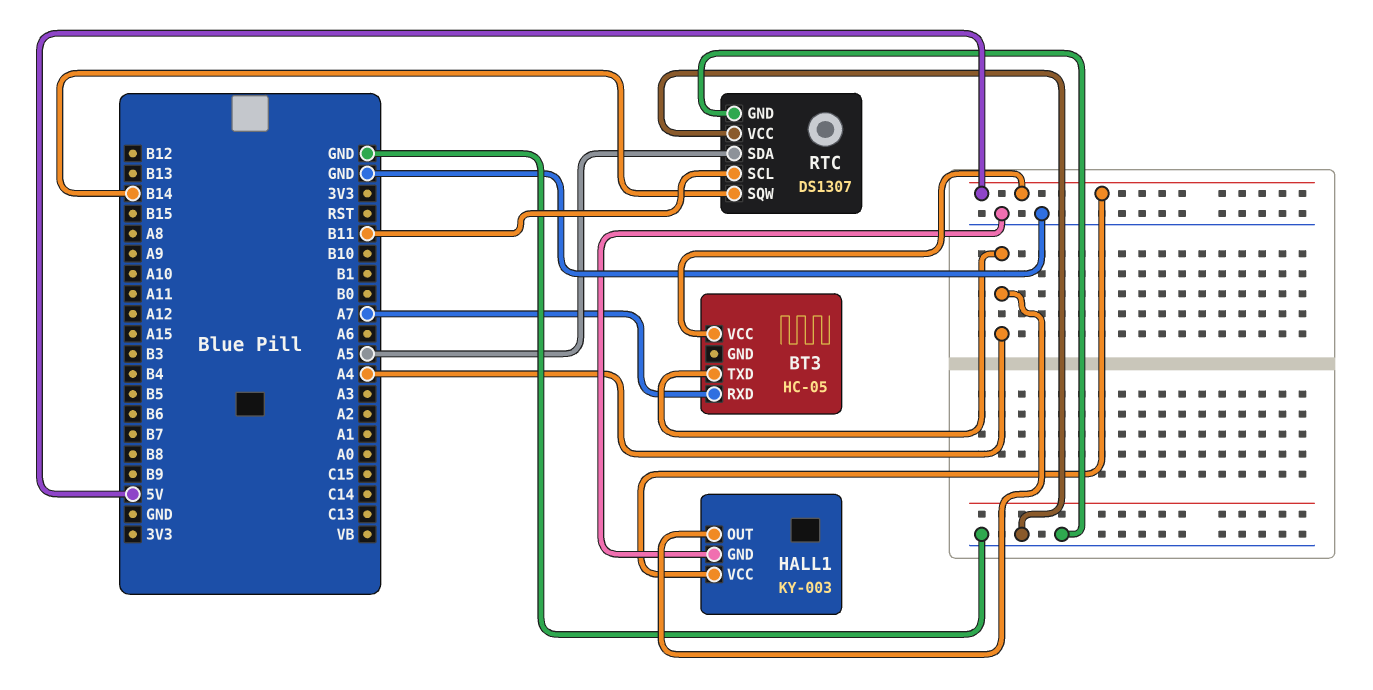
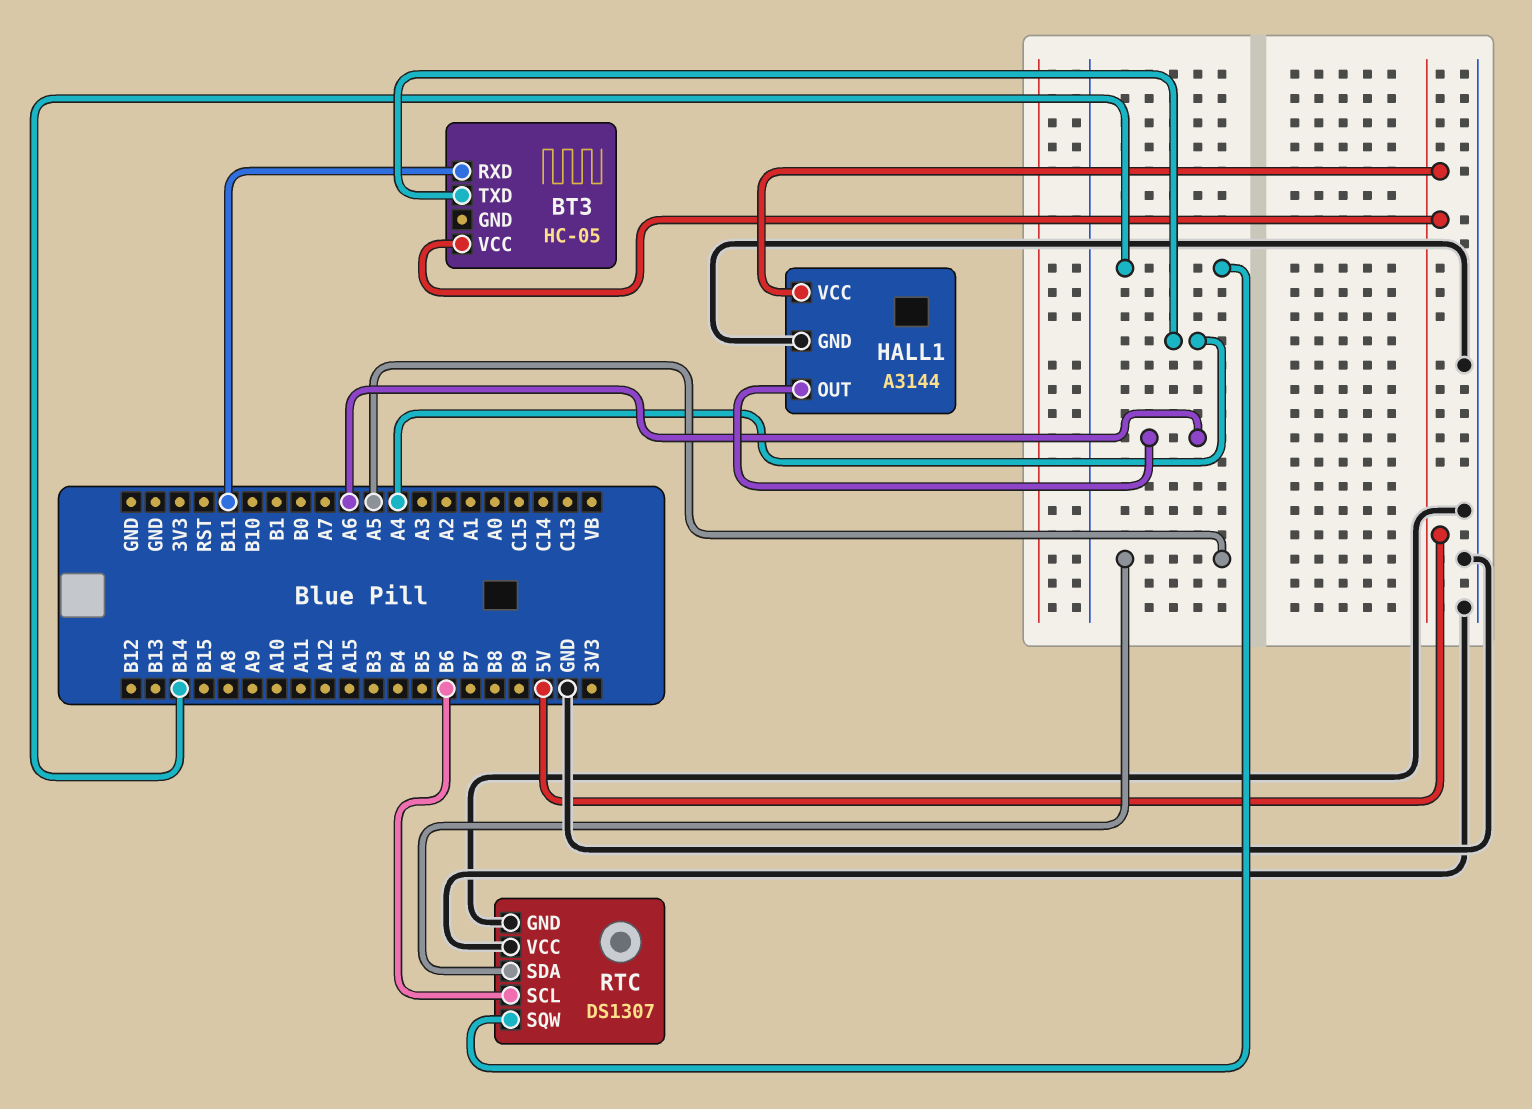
BT3 pin RXD: A7 -> B11
HALL1: KY-003 -> A3144
HALL1 pin OUT: A4 -> A6
RTC pin SCL: B11 -> B6

